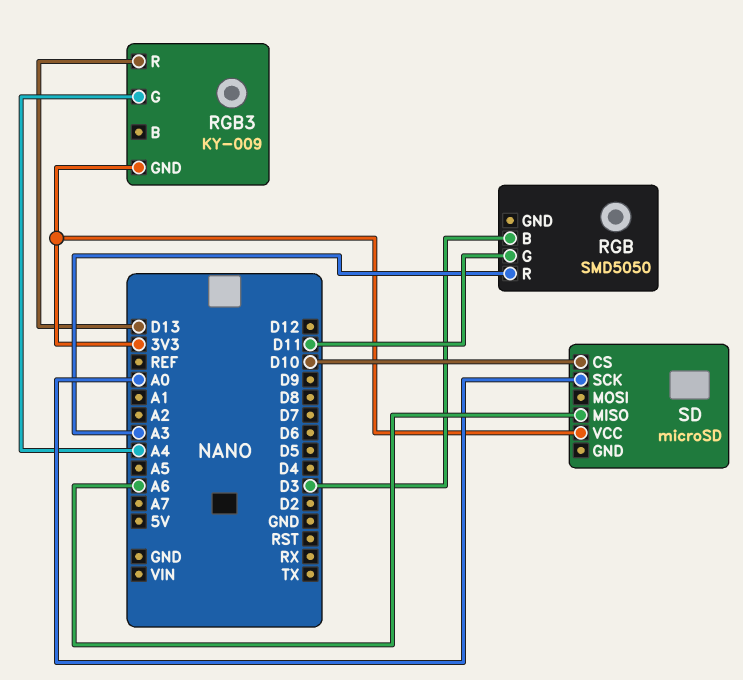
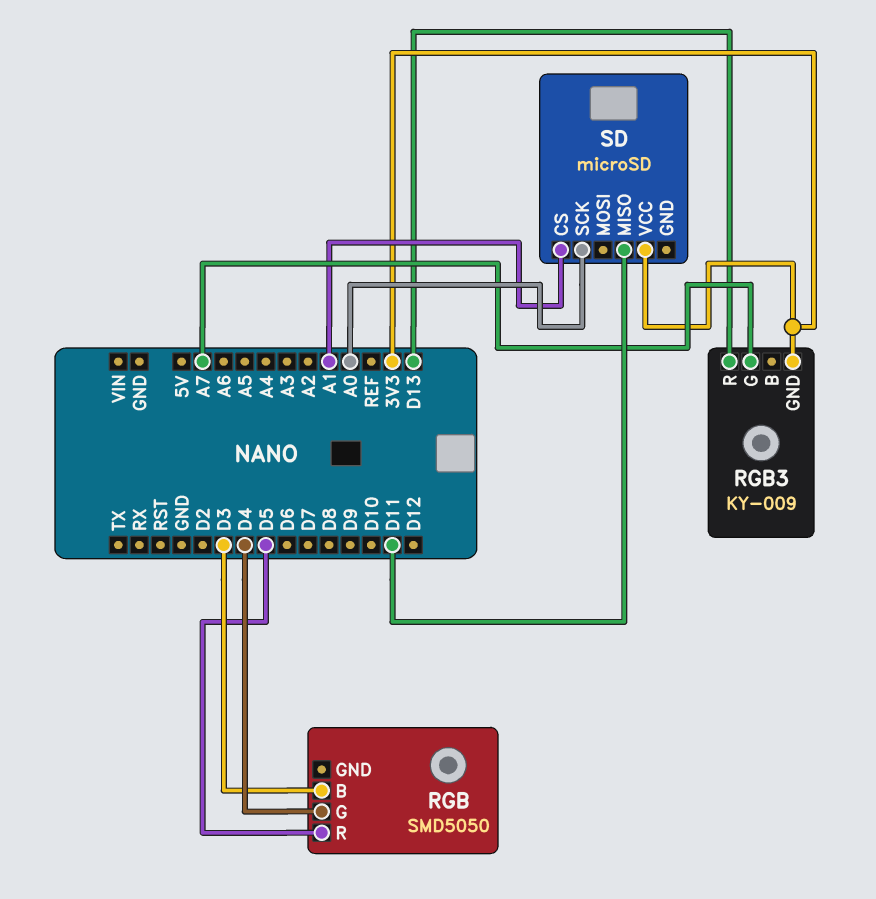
RGB pin G: D11 -> D4
RGB pin R: A3 -> D5
RGB3 pin G: A4 -> A7
SD pin CS: D10 -> A1
SD pin MISO: A6 -> D11

